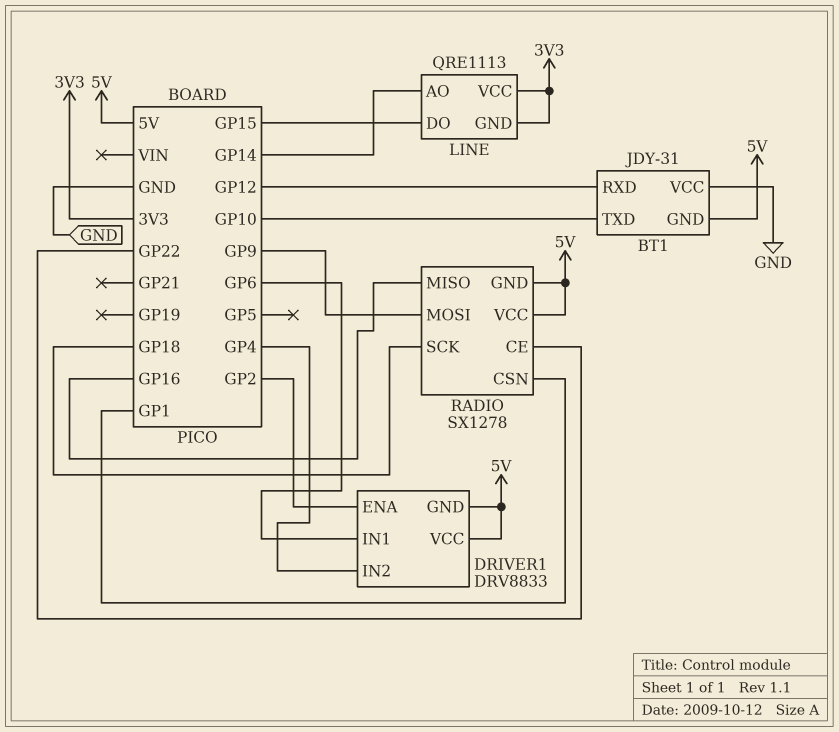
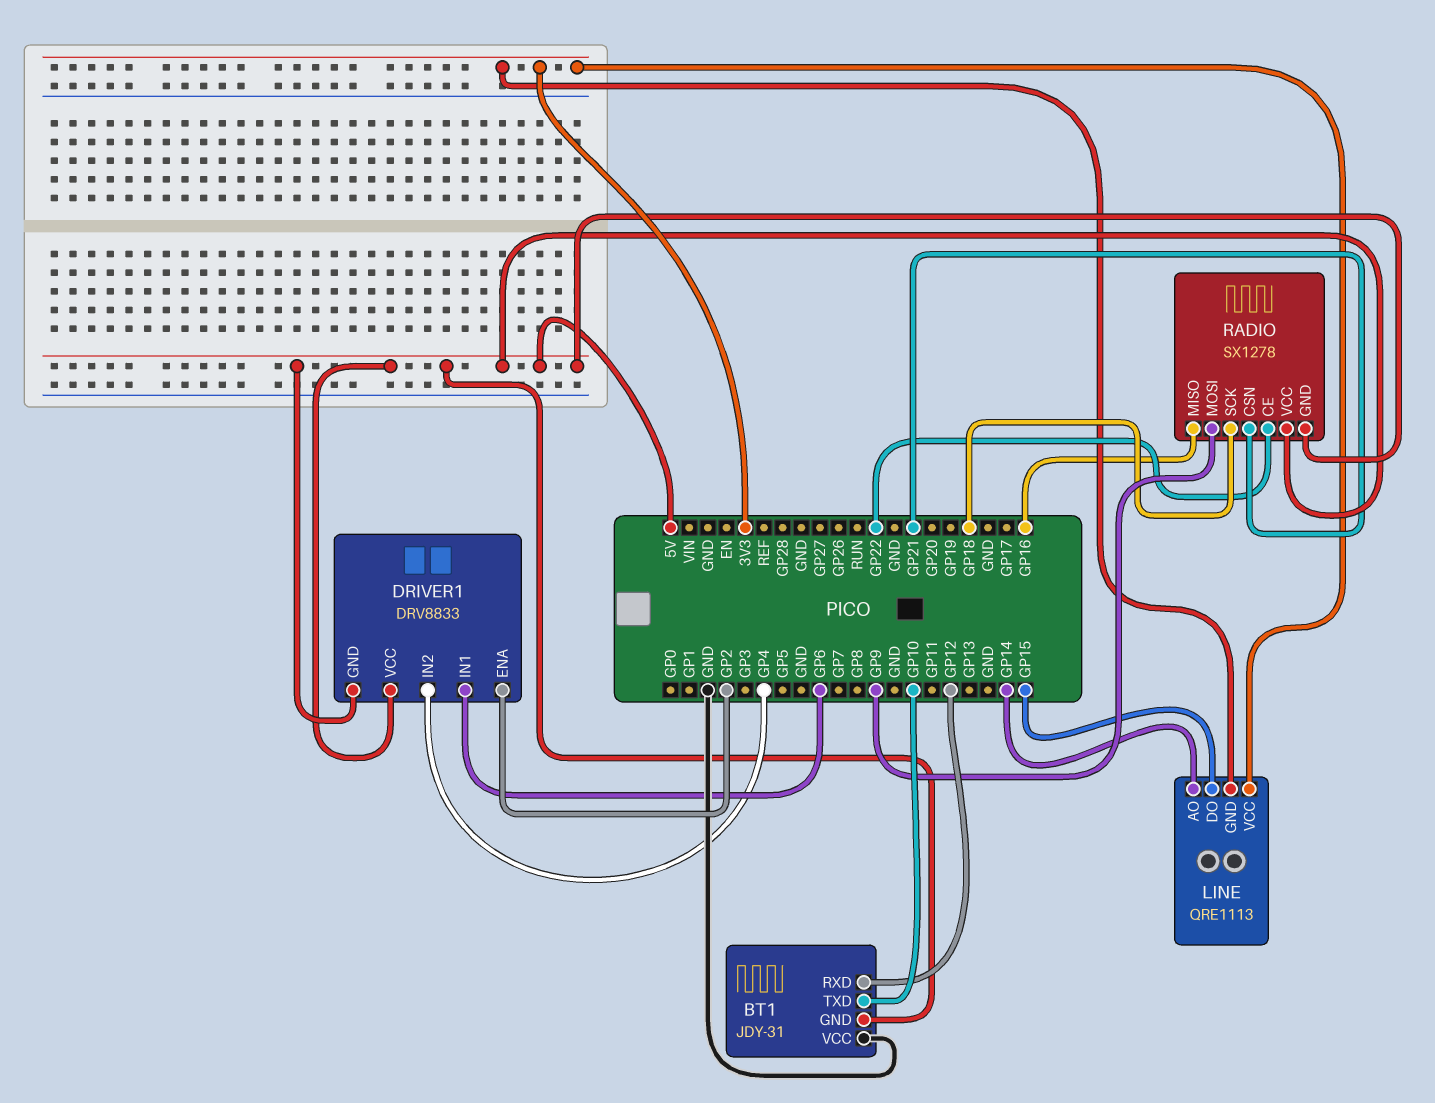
RADIO pin CSN: GP1 -> GP21

